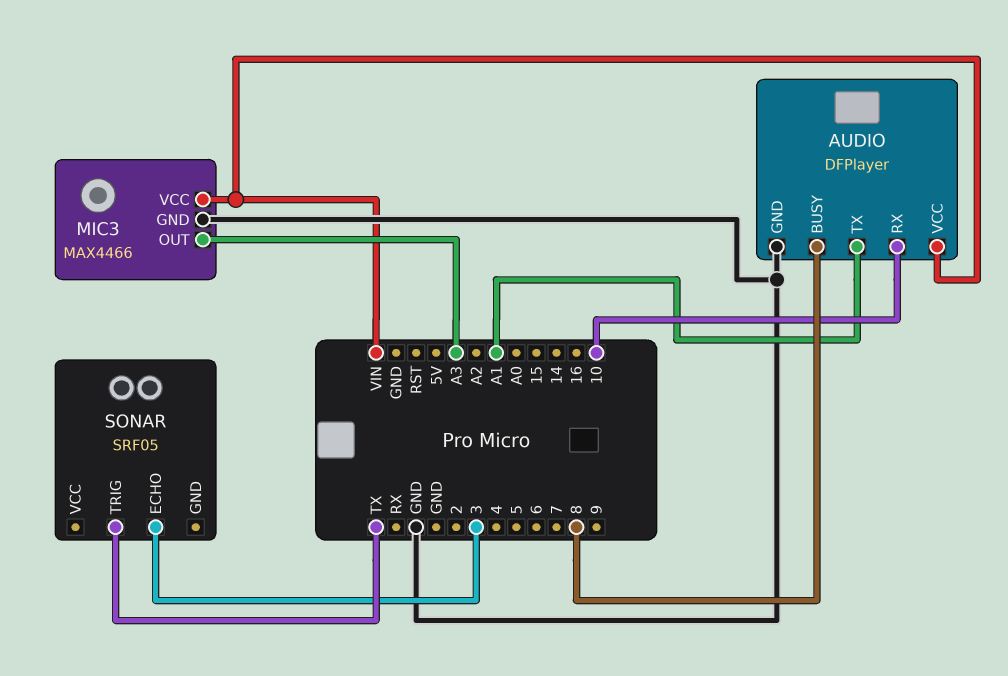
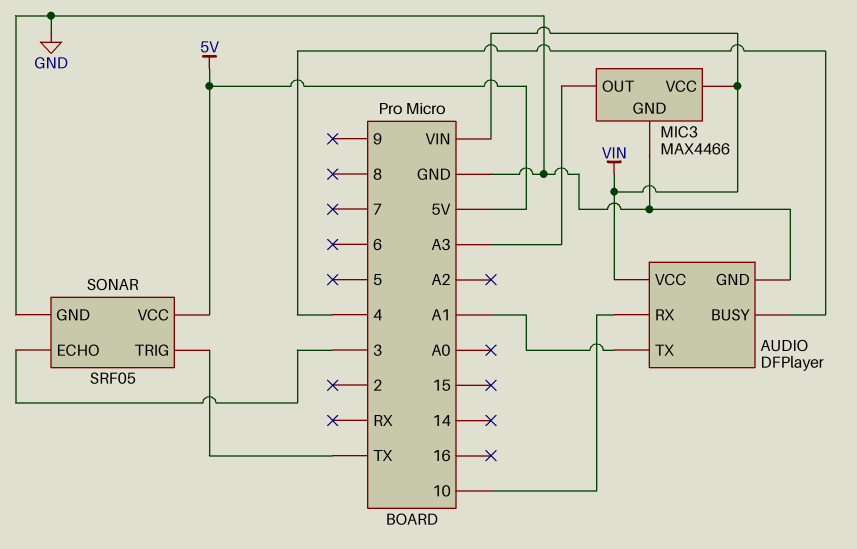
AUDIO pin BUSY: 8 -> 4
SONAR pin GND: none -> GND
SONAR pin VCC: none -> 5V

